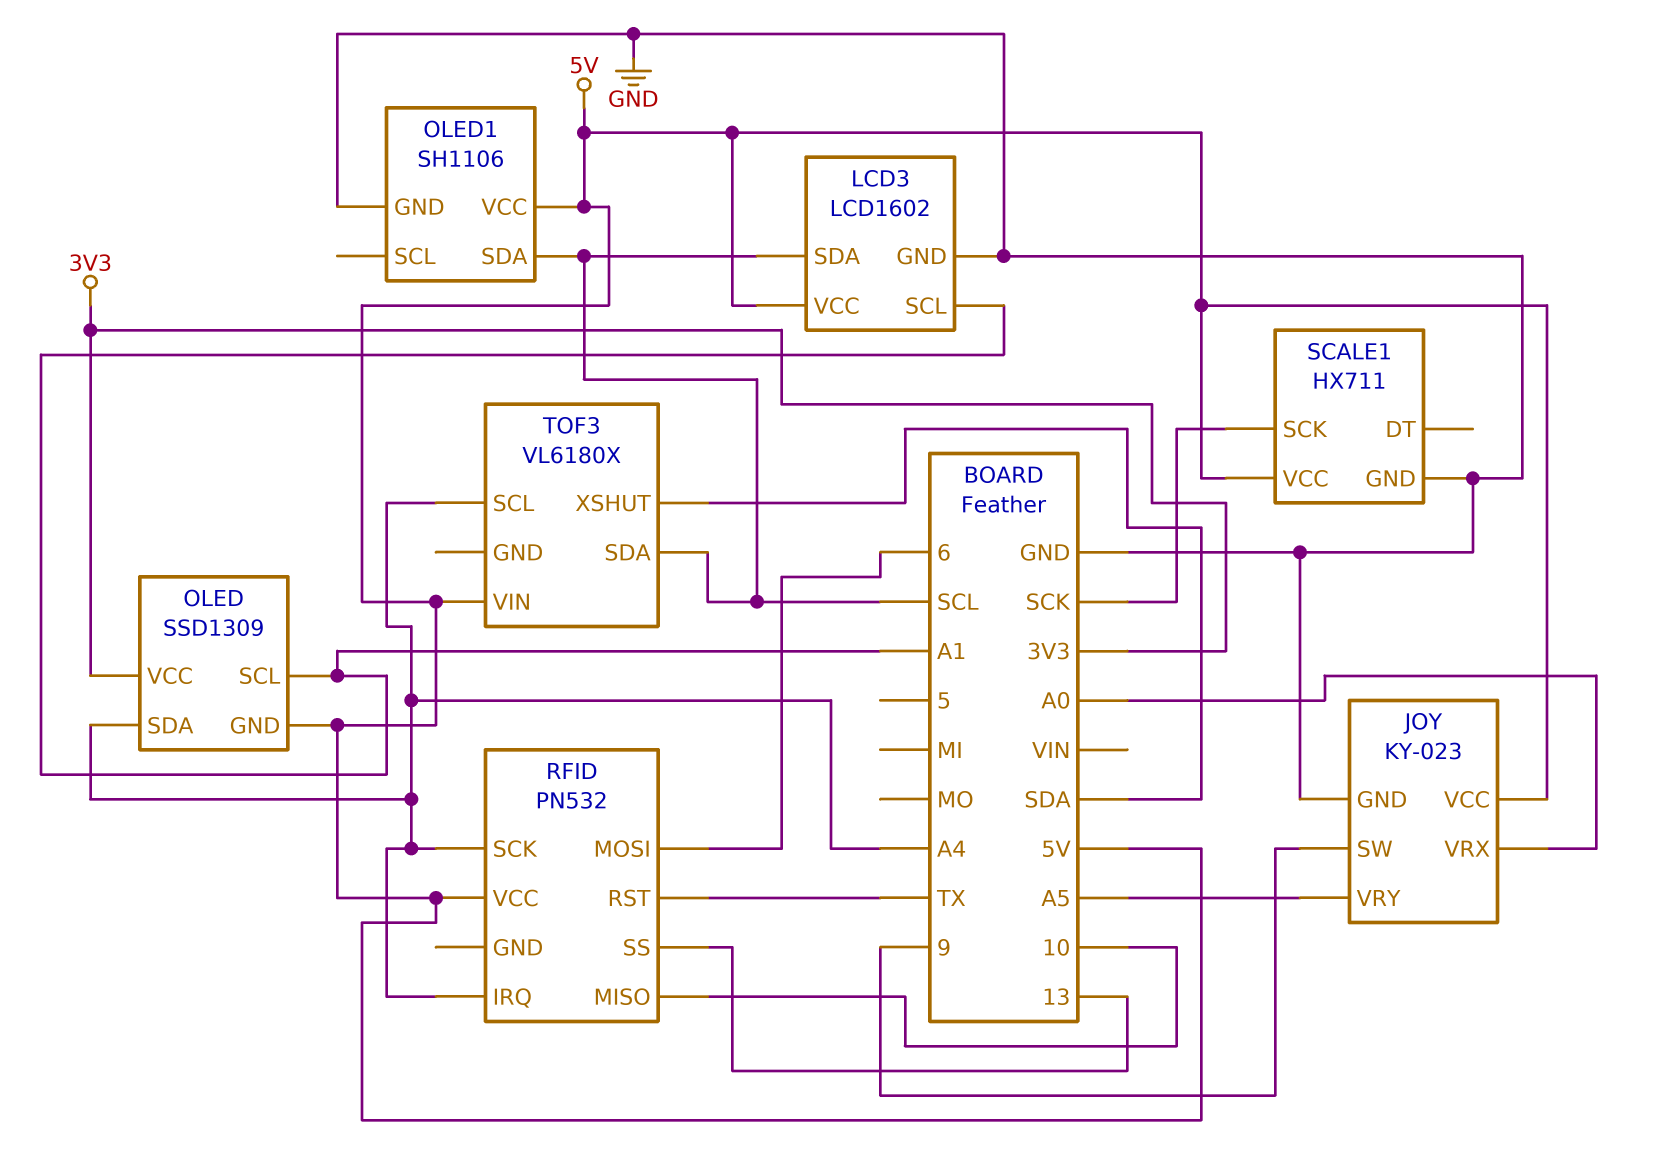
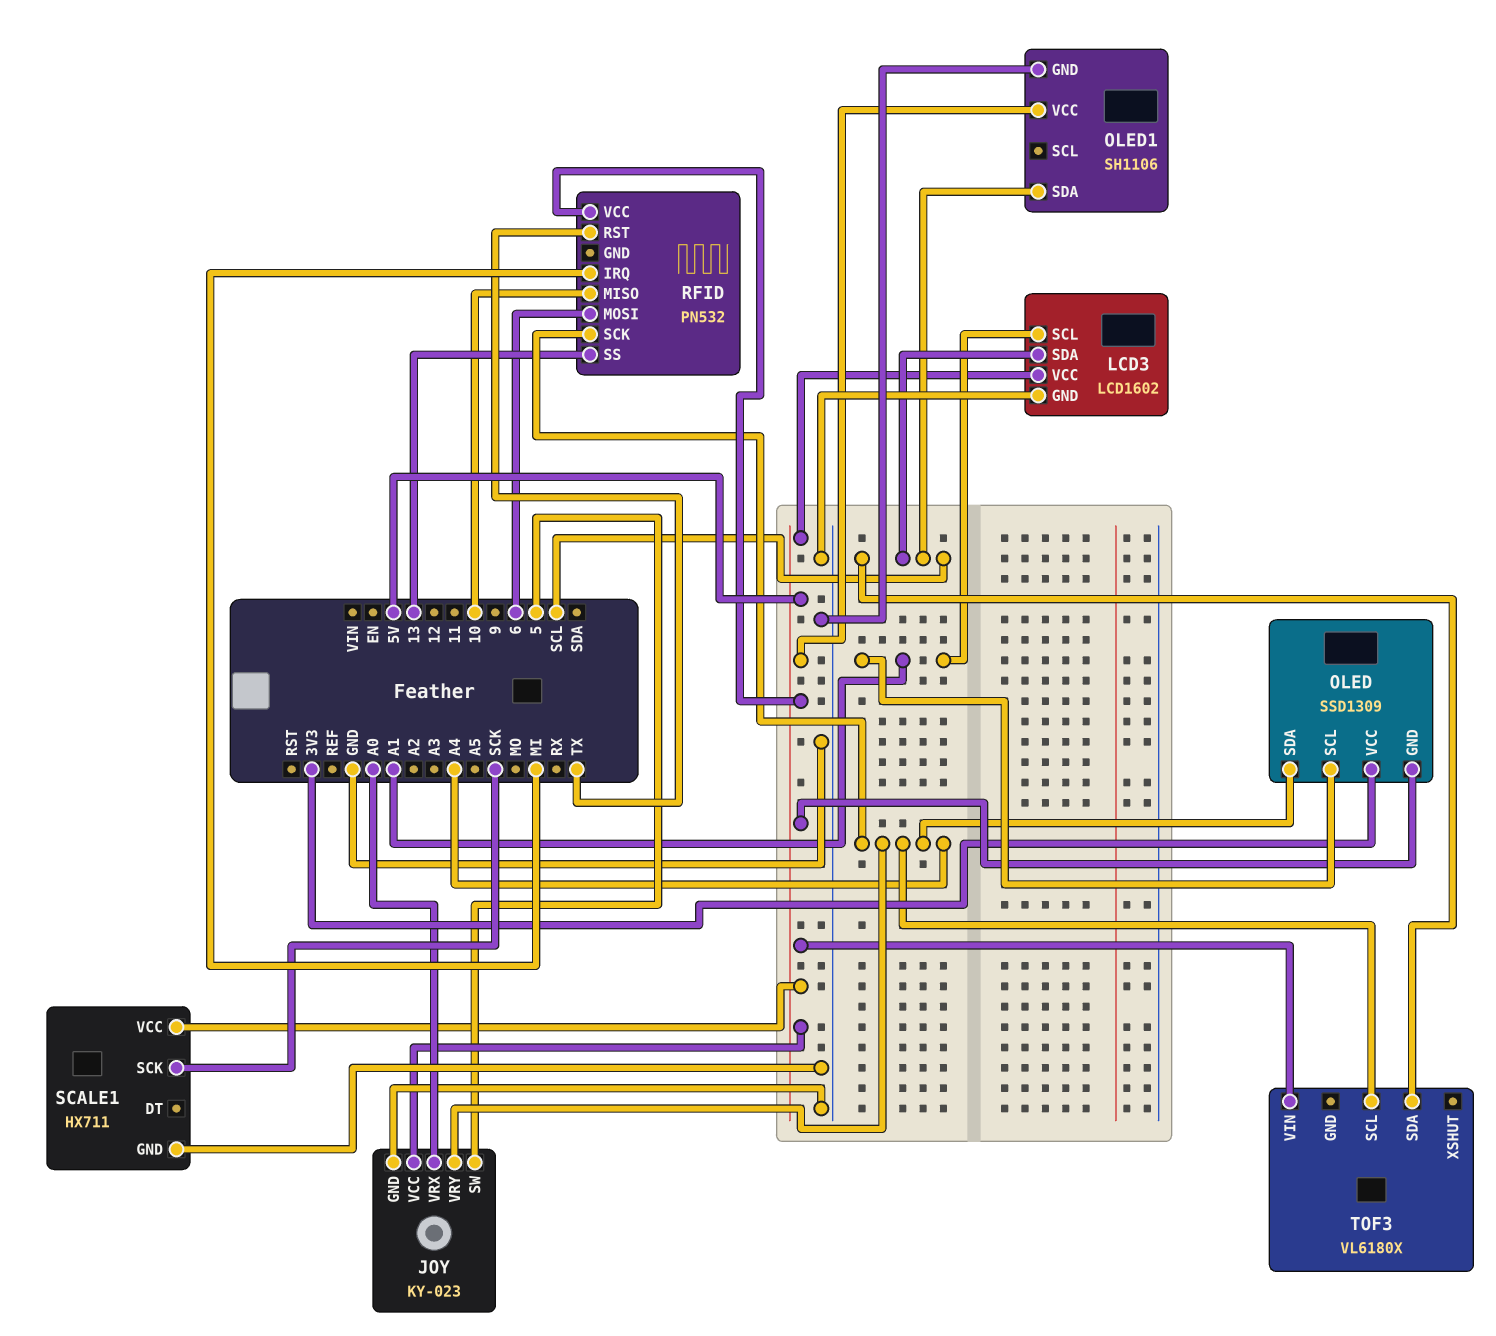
JOY pin SW: 9 -> 5
JOY pin VRY: A5 -> A4
RFID pin IRQ: A4 -> MI
TOF3 pin XSHUT: SDA -> none

